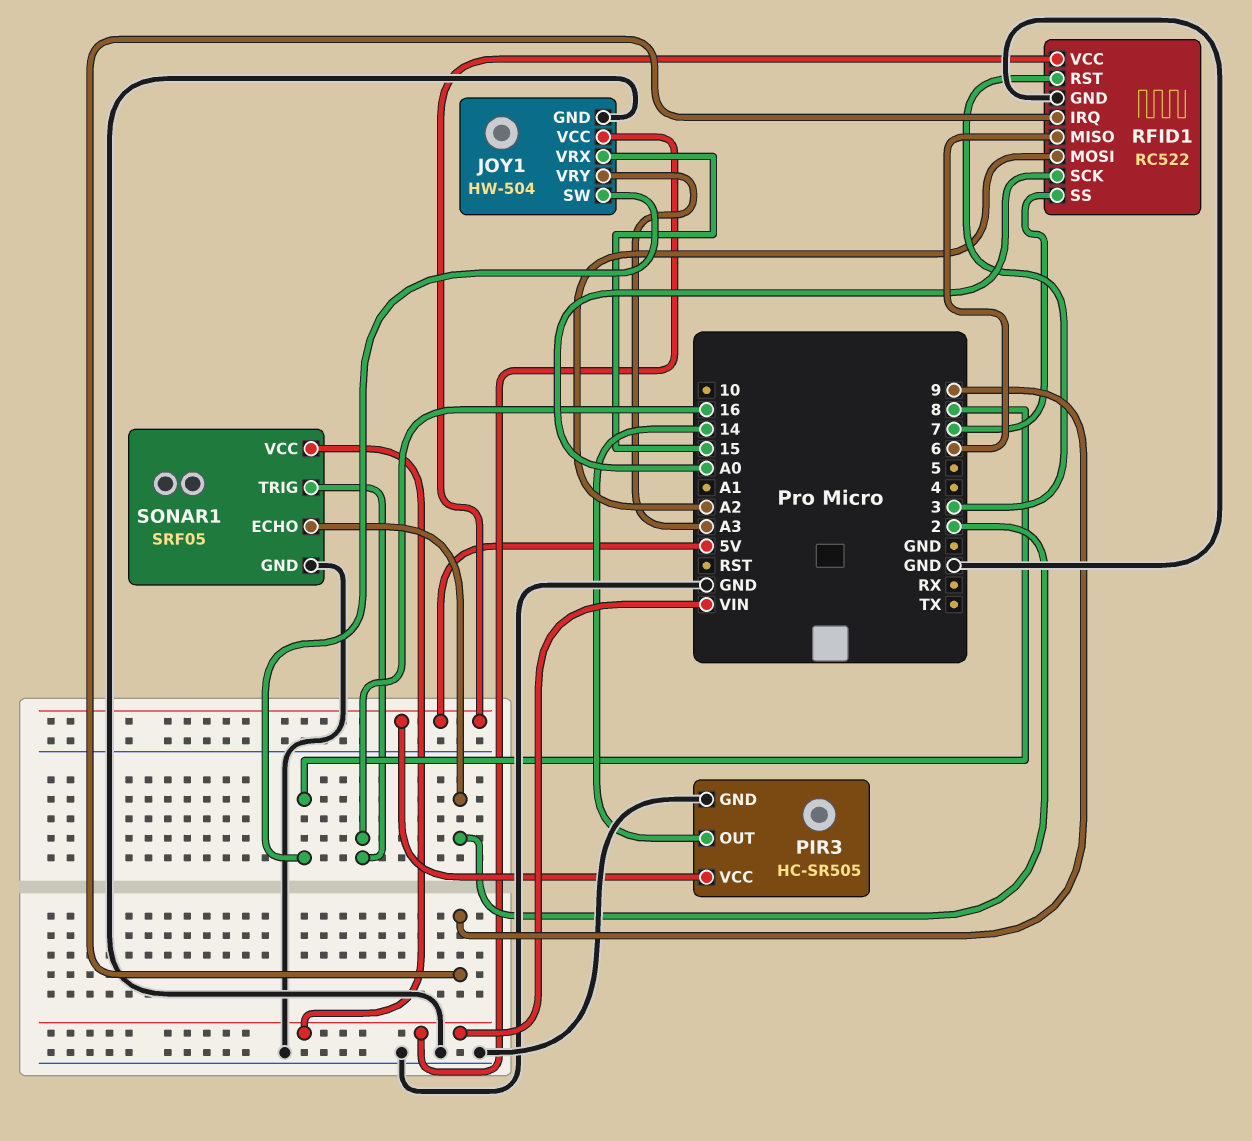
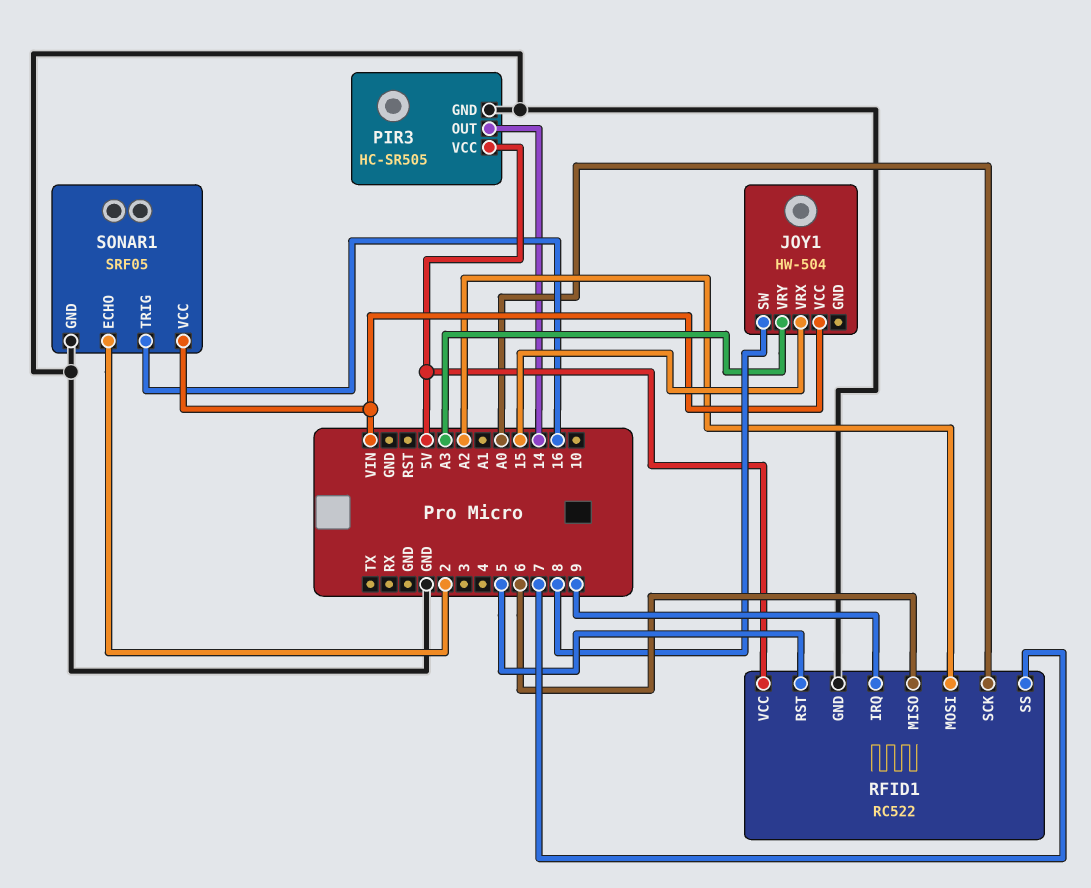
JOY1 pin GND: GND -> none
RFID1 pin RST: 3 -> 5

